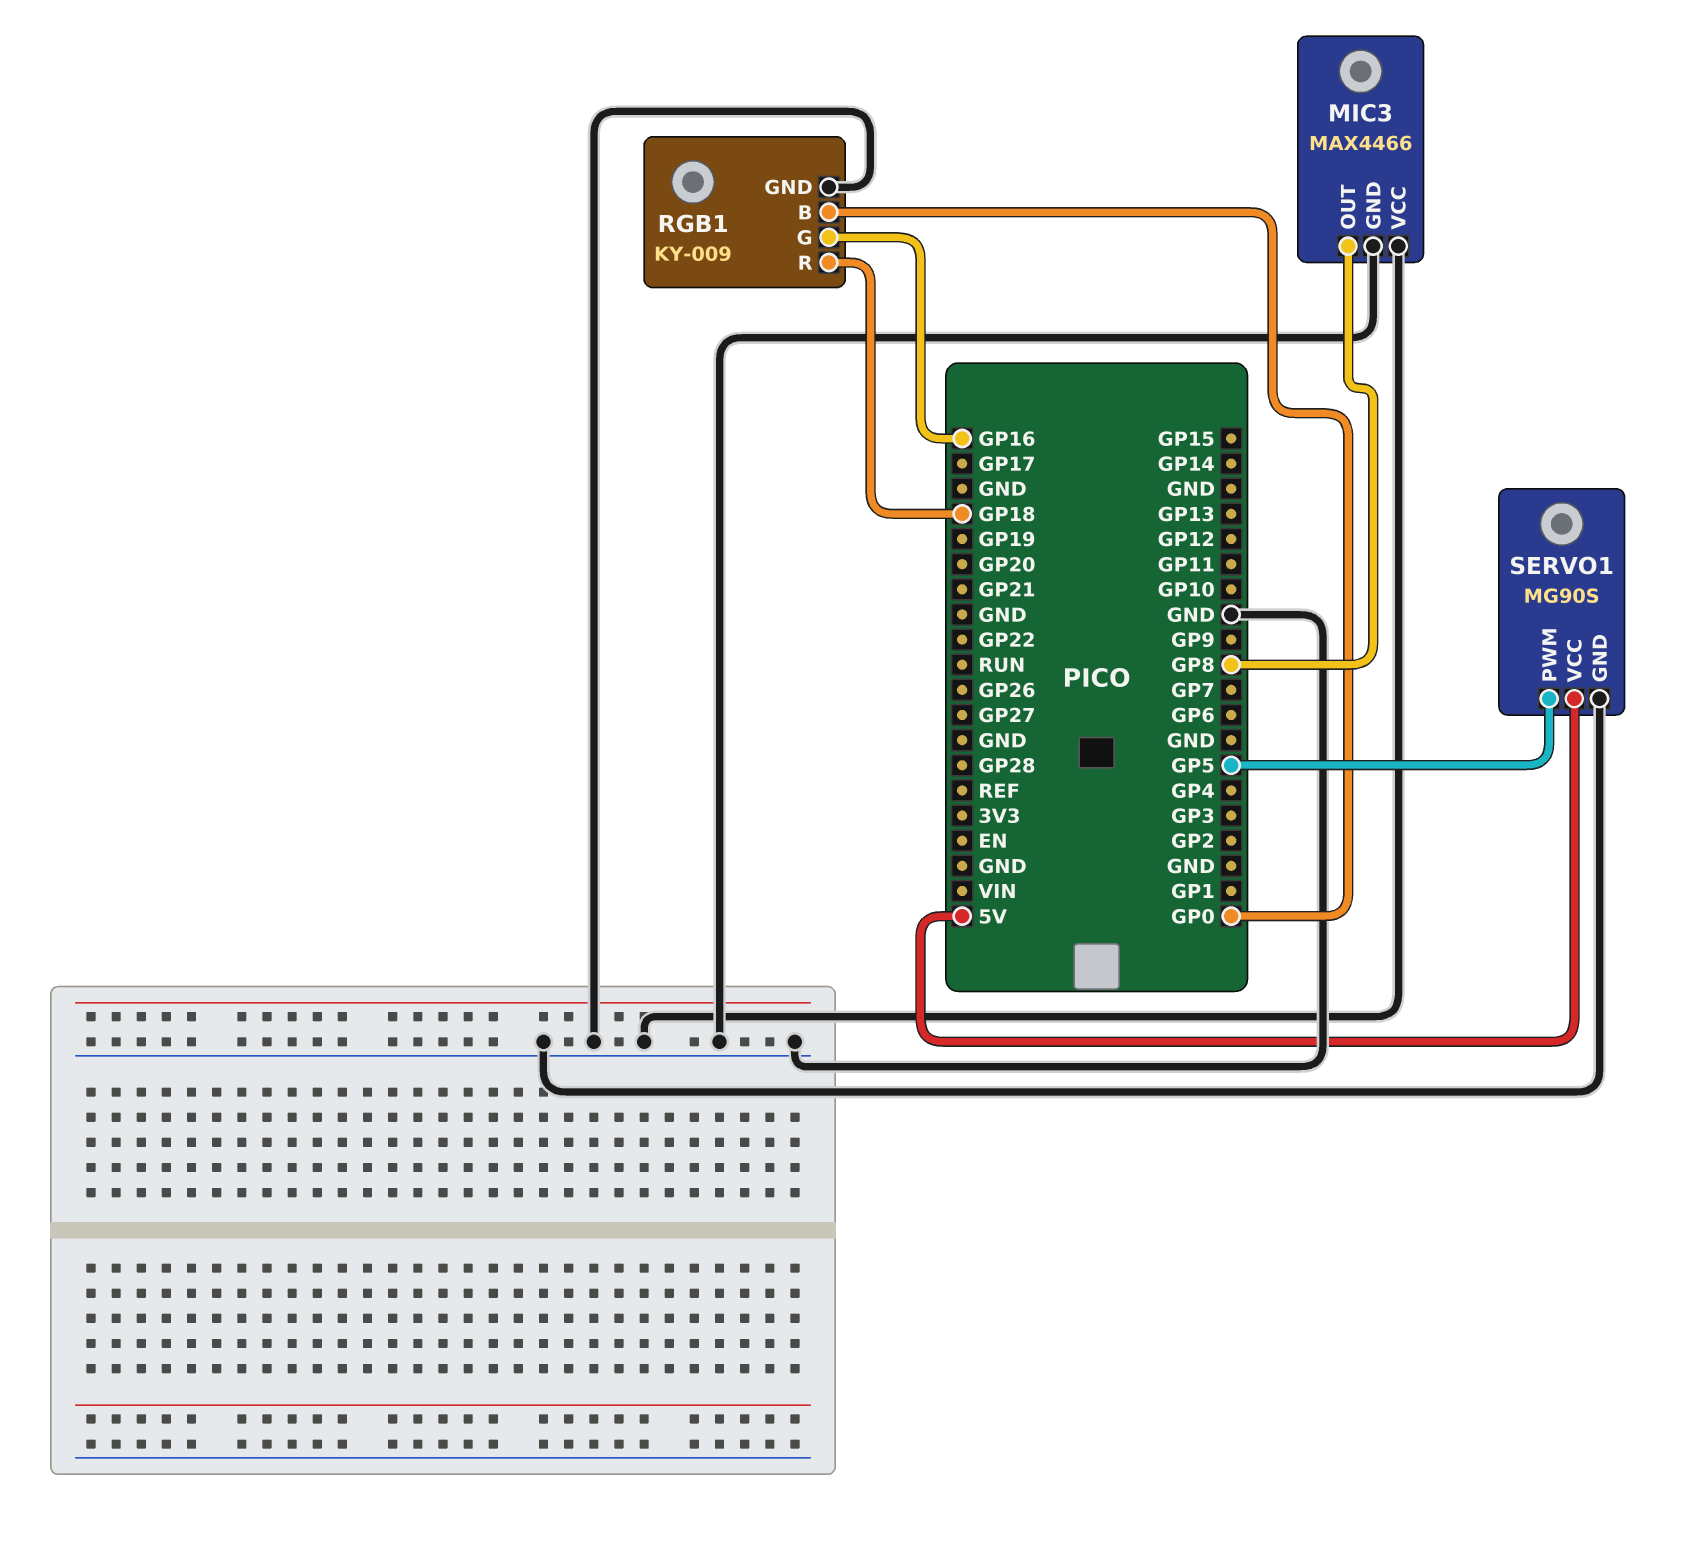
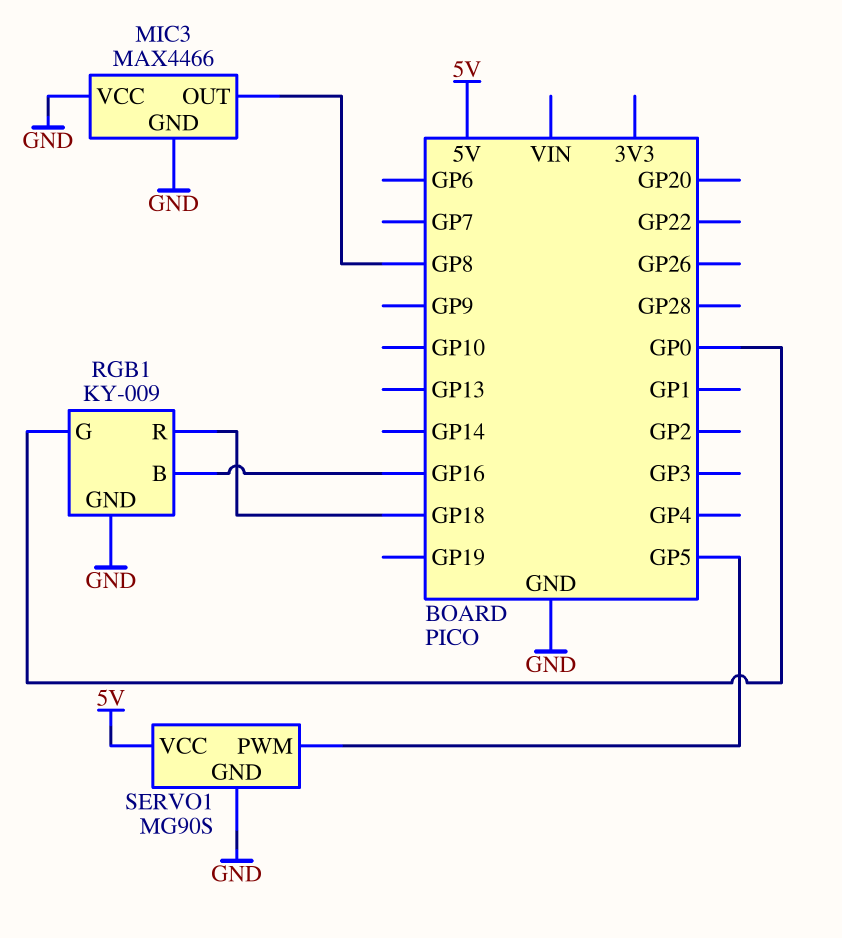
RGB1 pin B: GP0 -> GP16
RGB1 pin G: GP16 -> GP0

